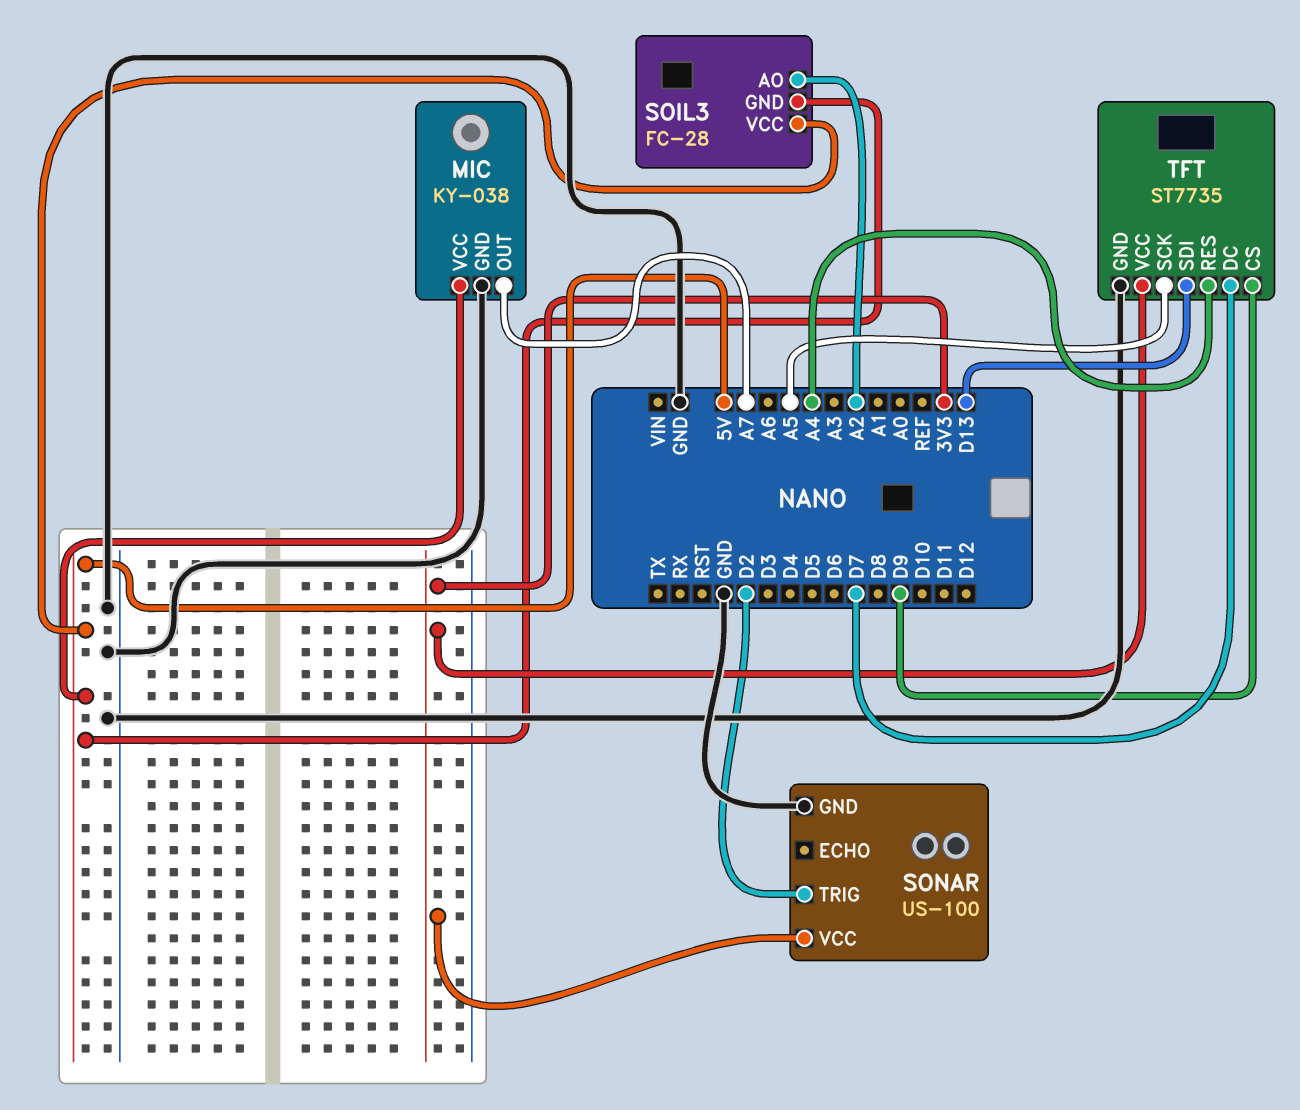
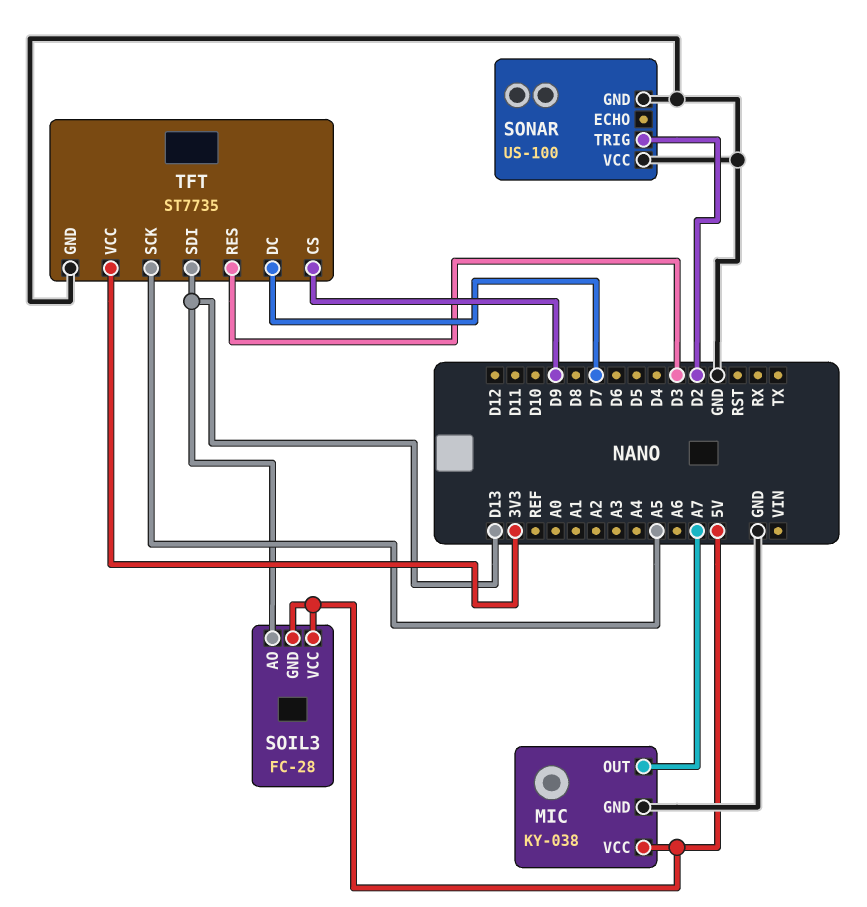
SOIL3 pin AO: A2 -> D13
SONAR pin VCC: 3V3 -> GND
TFT pin RES: A4 -> D3

